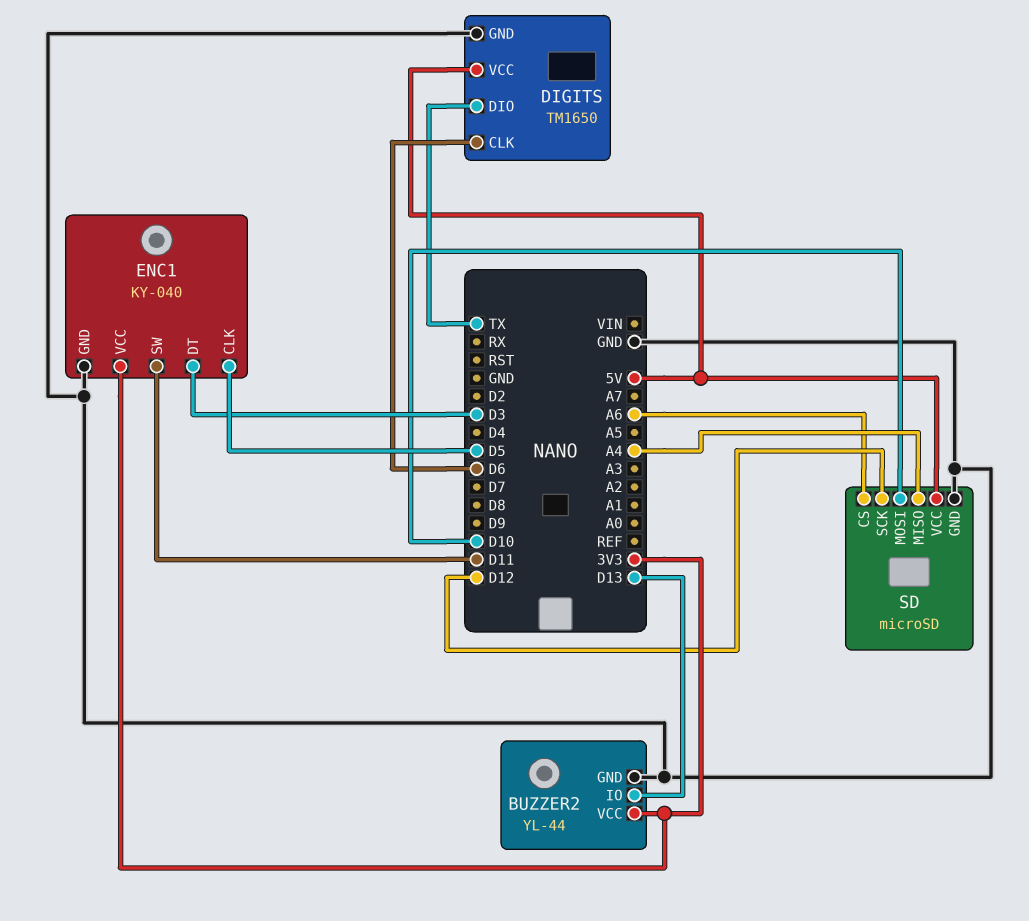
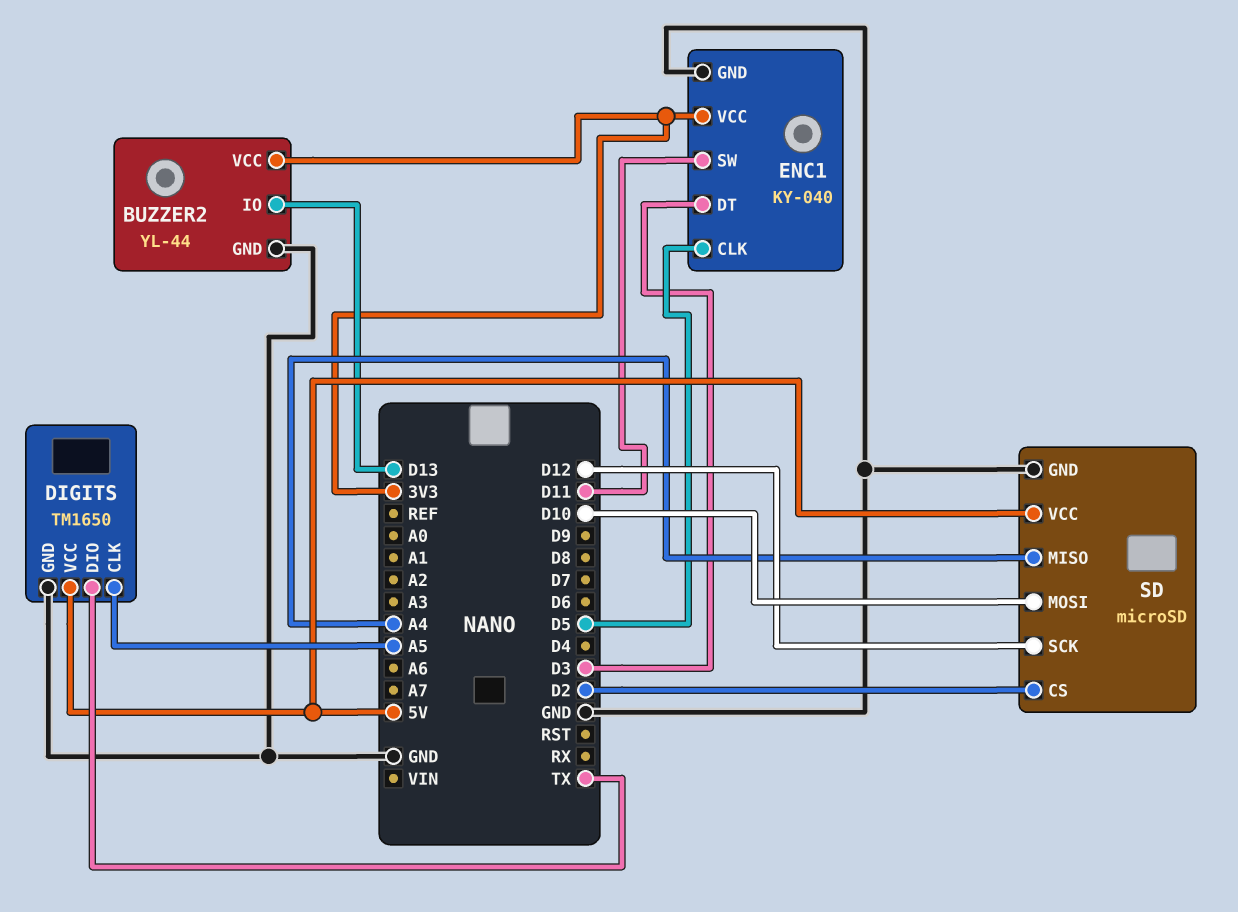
DIGITS pin CLK: D6 -> A5
SD pin CS: A6 -> D2

